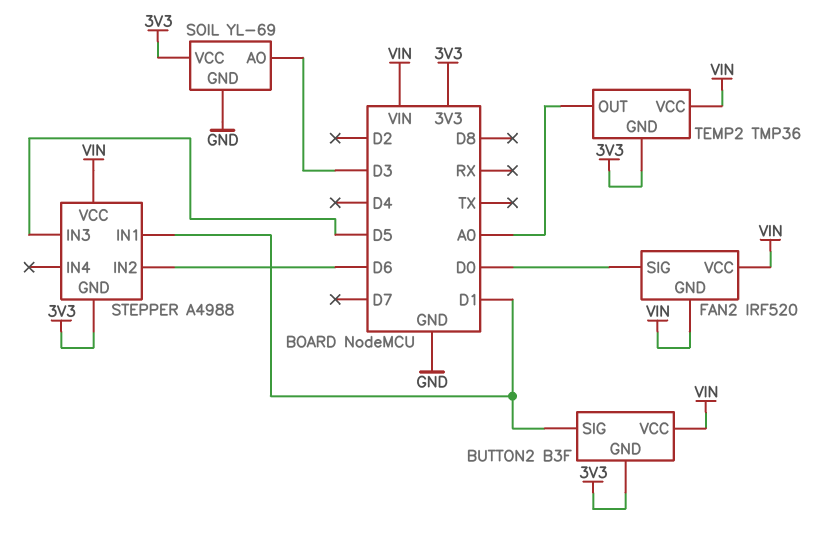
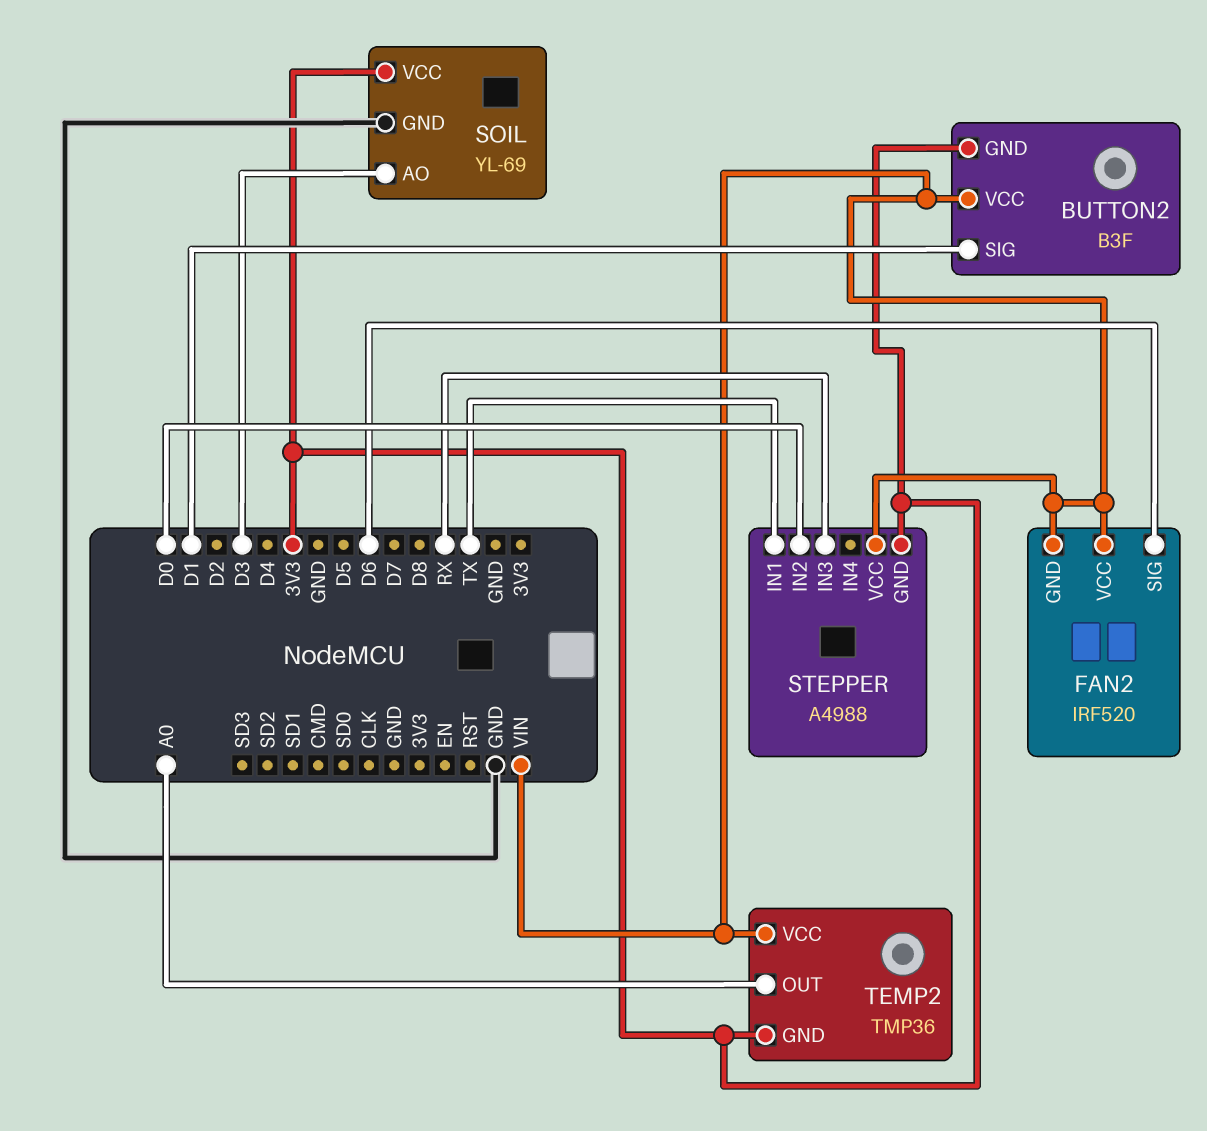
FAN2 pin SIG: D0 -> D6
STEPPER pin IN1: D1 -> TX
STEPPER pin IN2: D6 -> D0
STEPPER pin IN3: D5 -> RX

